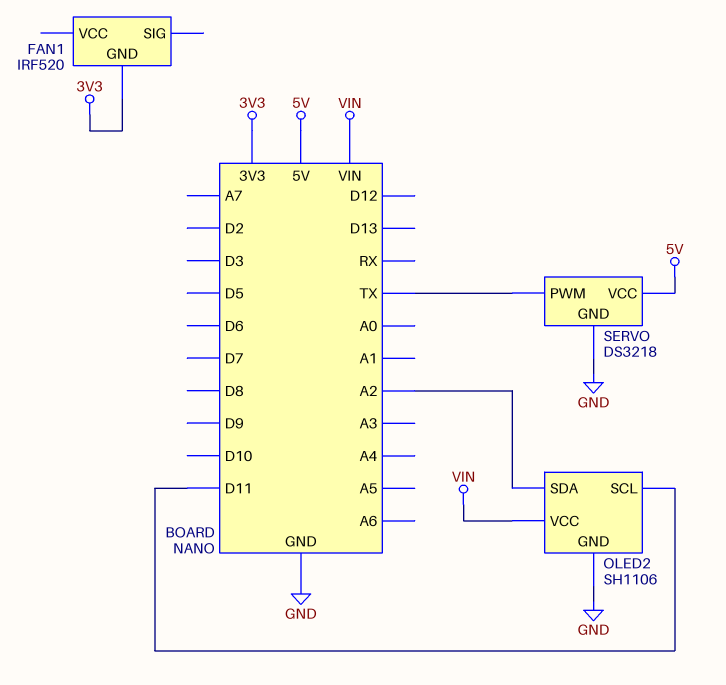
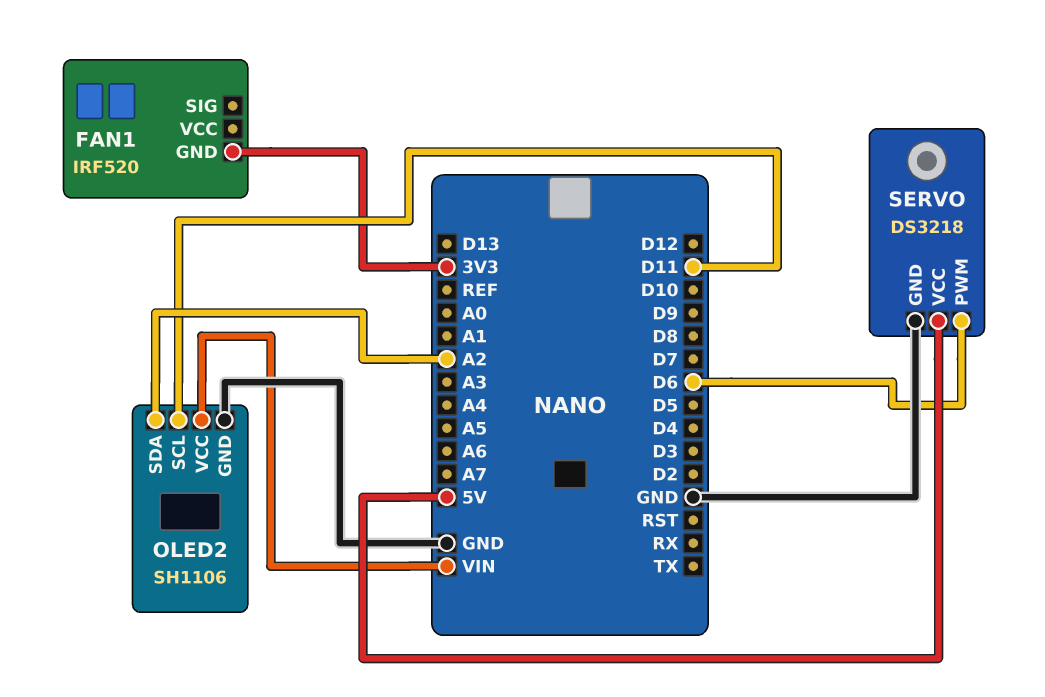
SERVO pin PWM: TX -> D6

